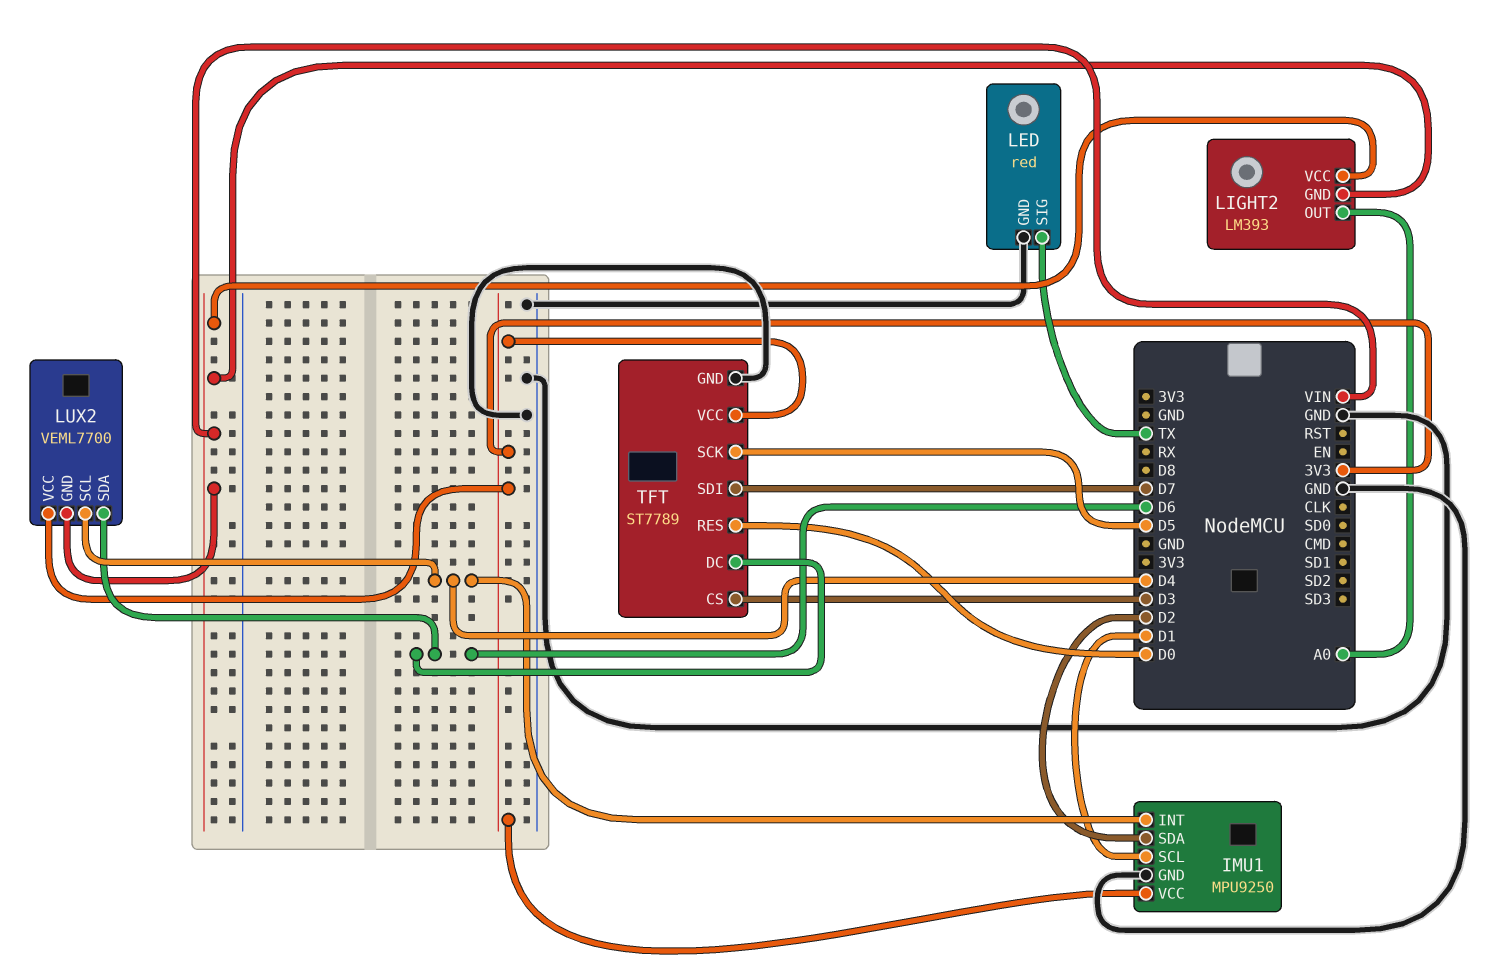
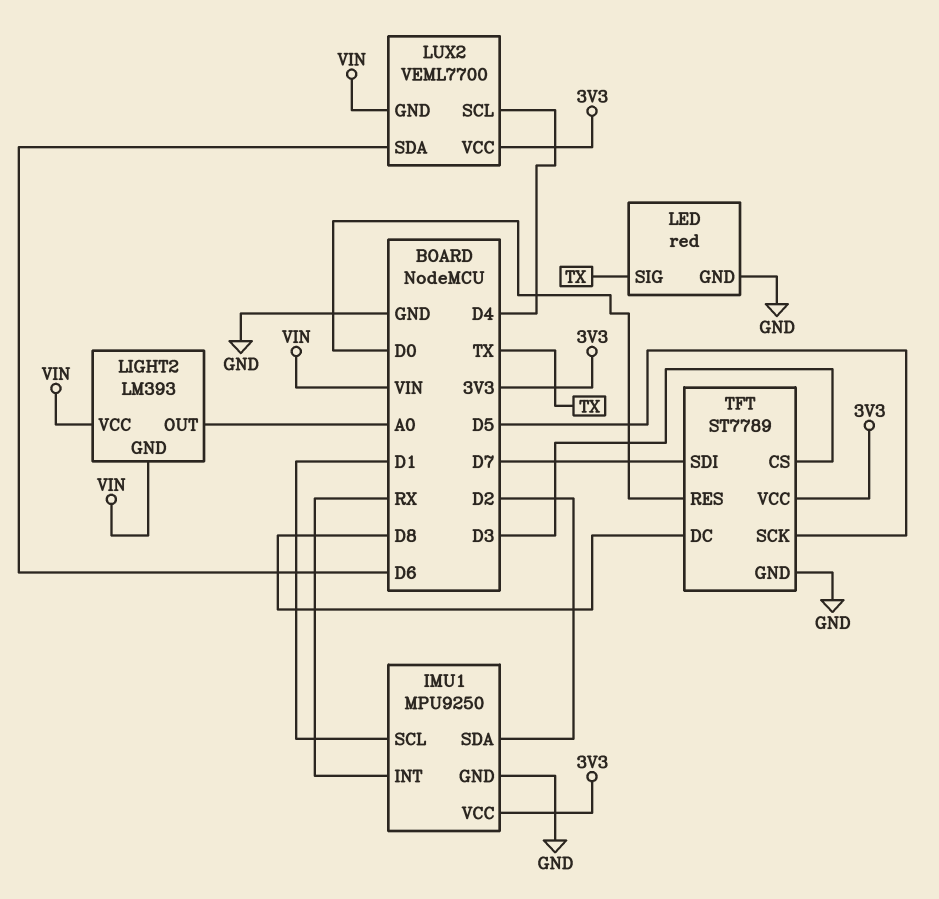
IMU1 pin INT: D4 -> RX
TFT pin DC: D6 -> D8

